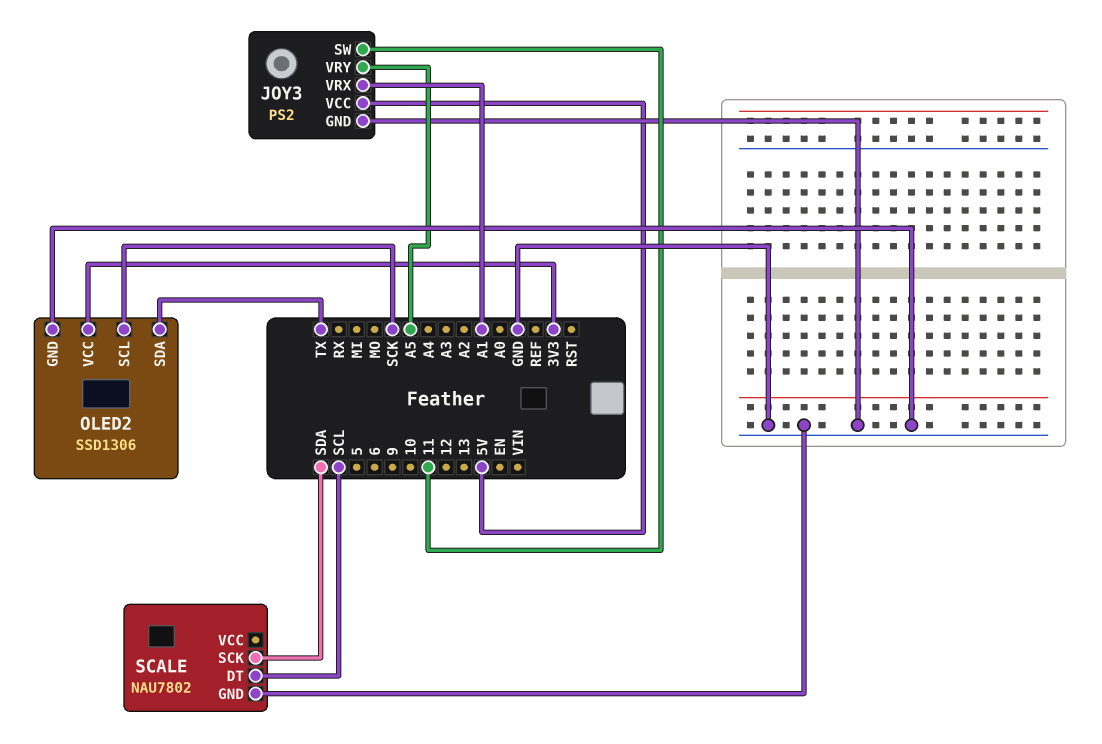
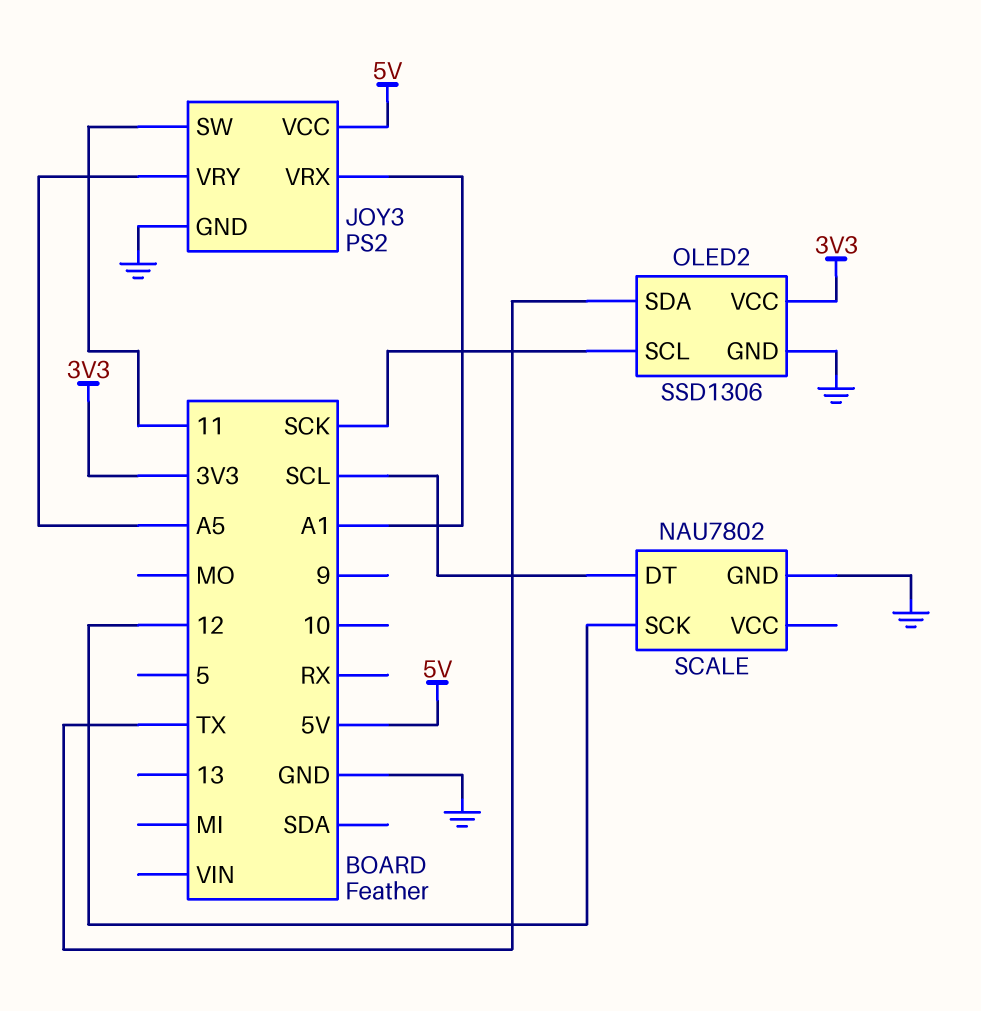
SCALE pin SCK: SDA -> 12

